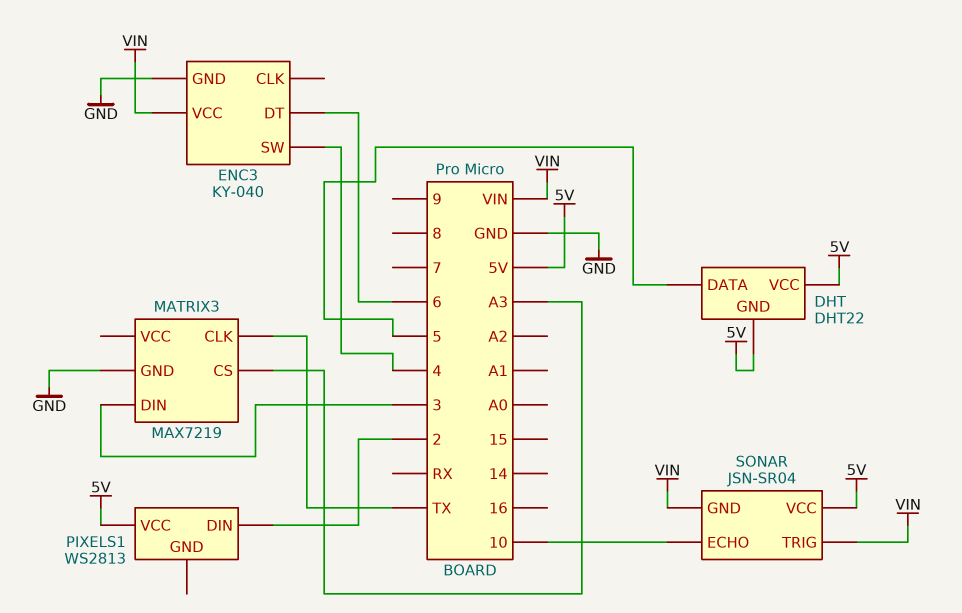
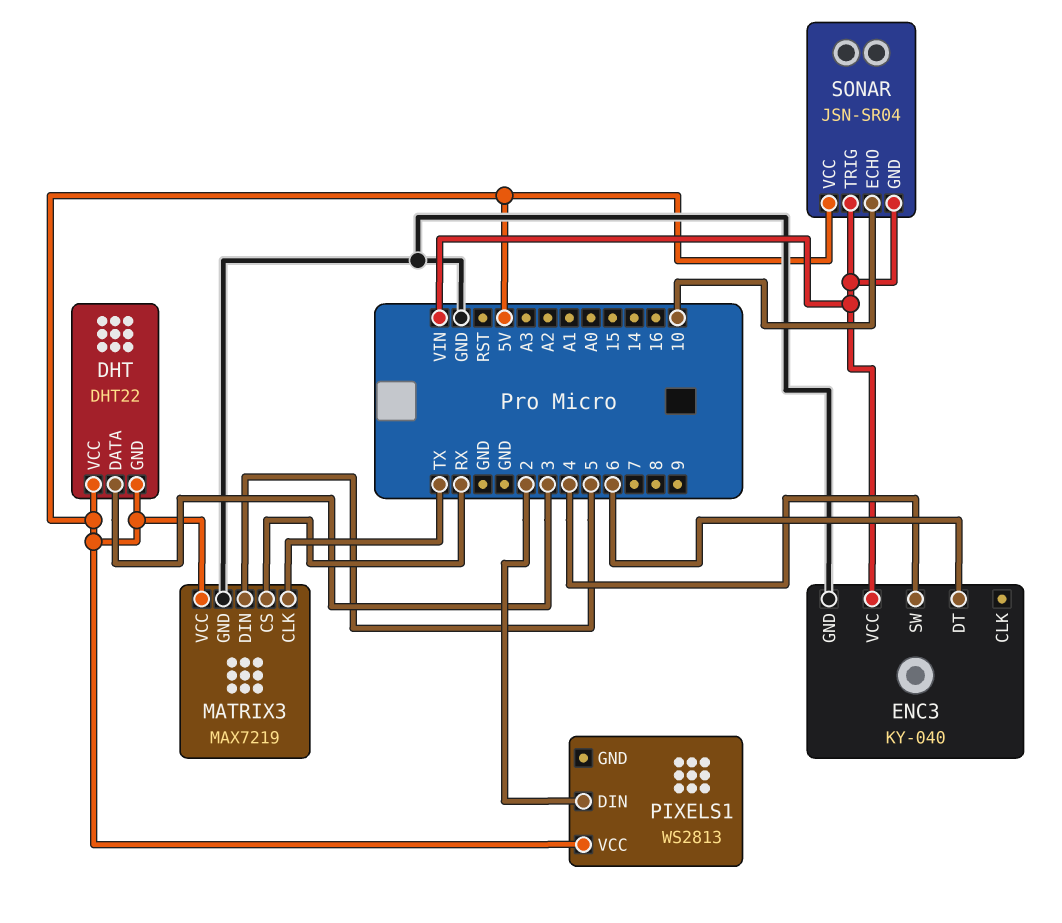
DHT pin DATA: 5 -> 3
MATRIX3 pin CS: A3 -> RX
MATRIX3 pin DIN: 3 -> 5
MATRIX3 pin VCC: none -> 5V

